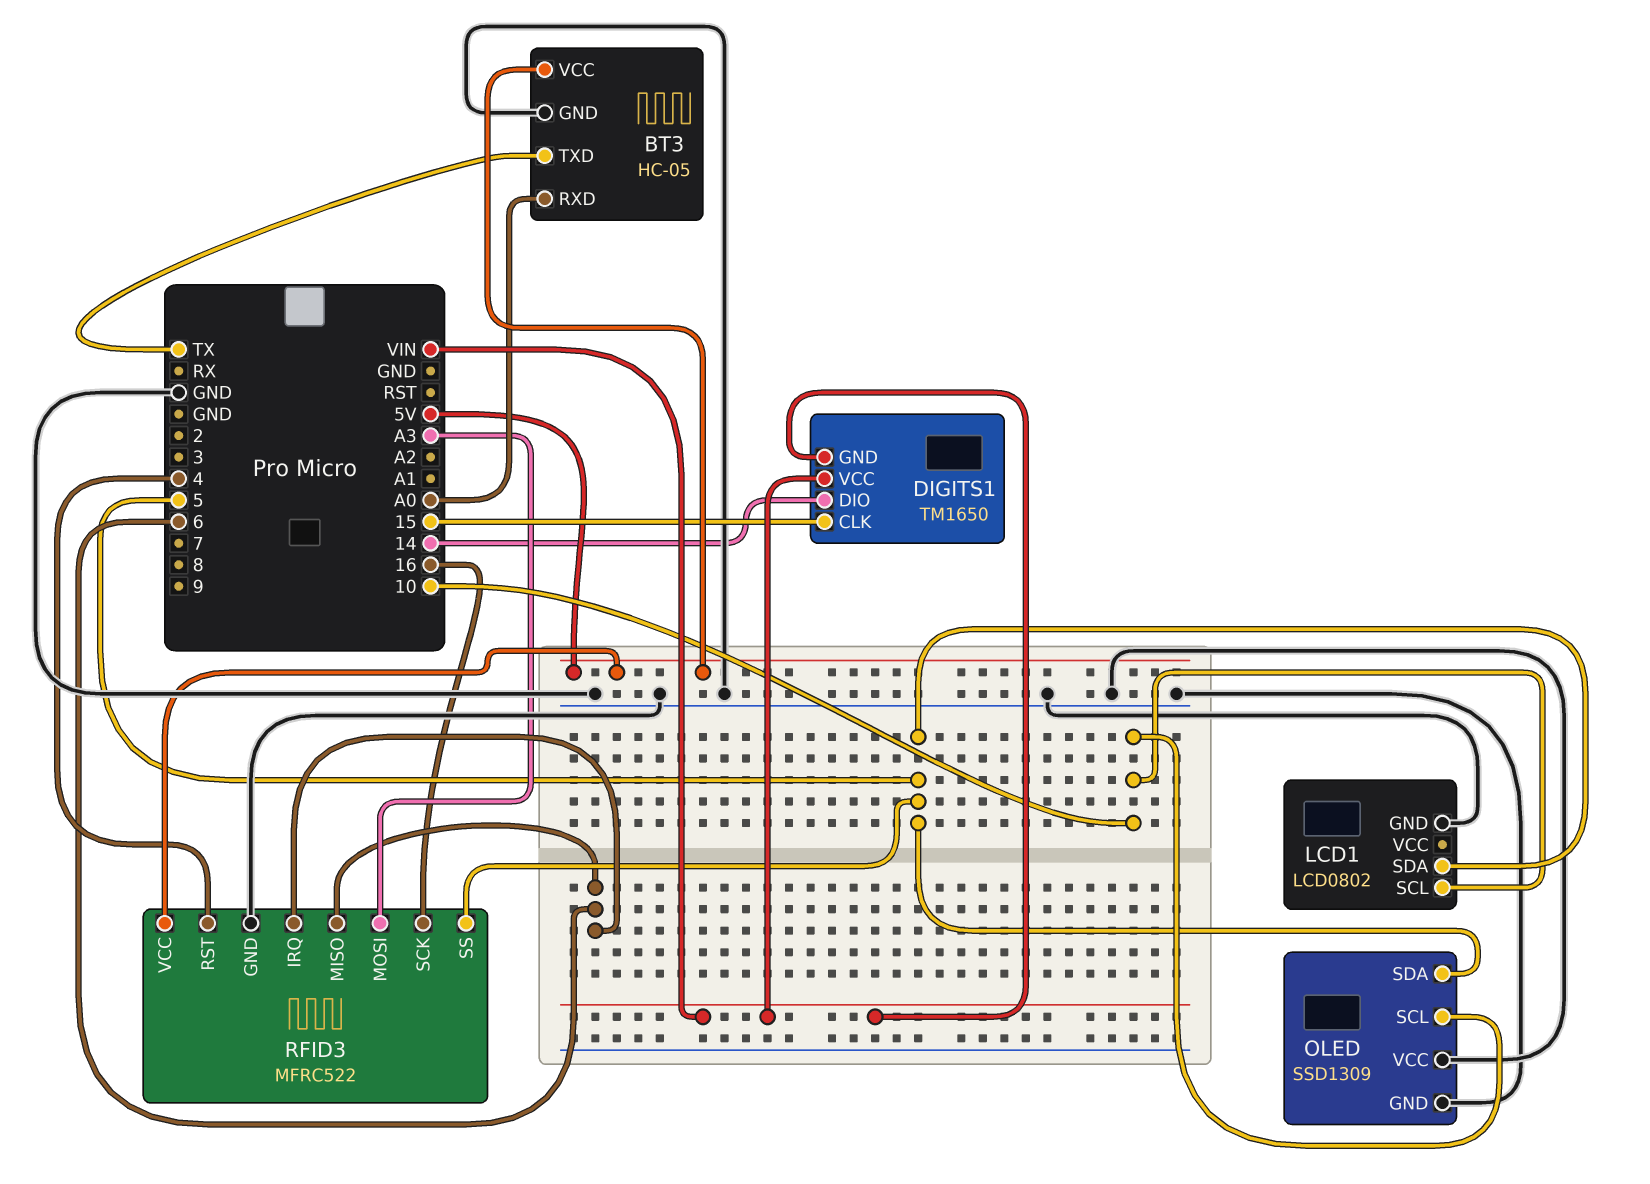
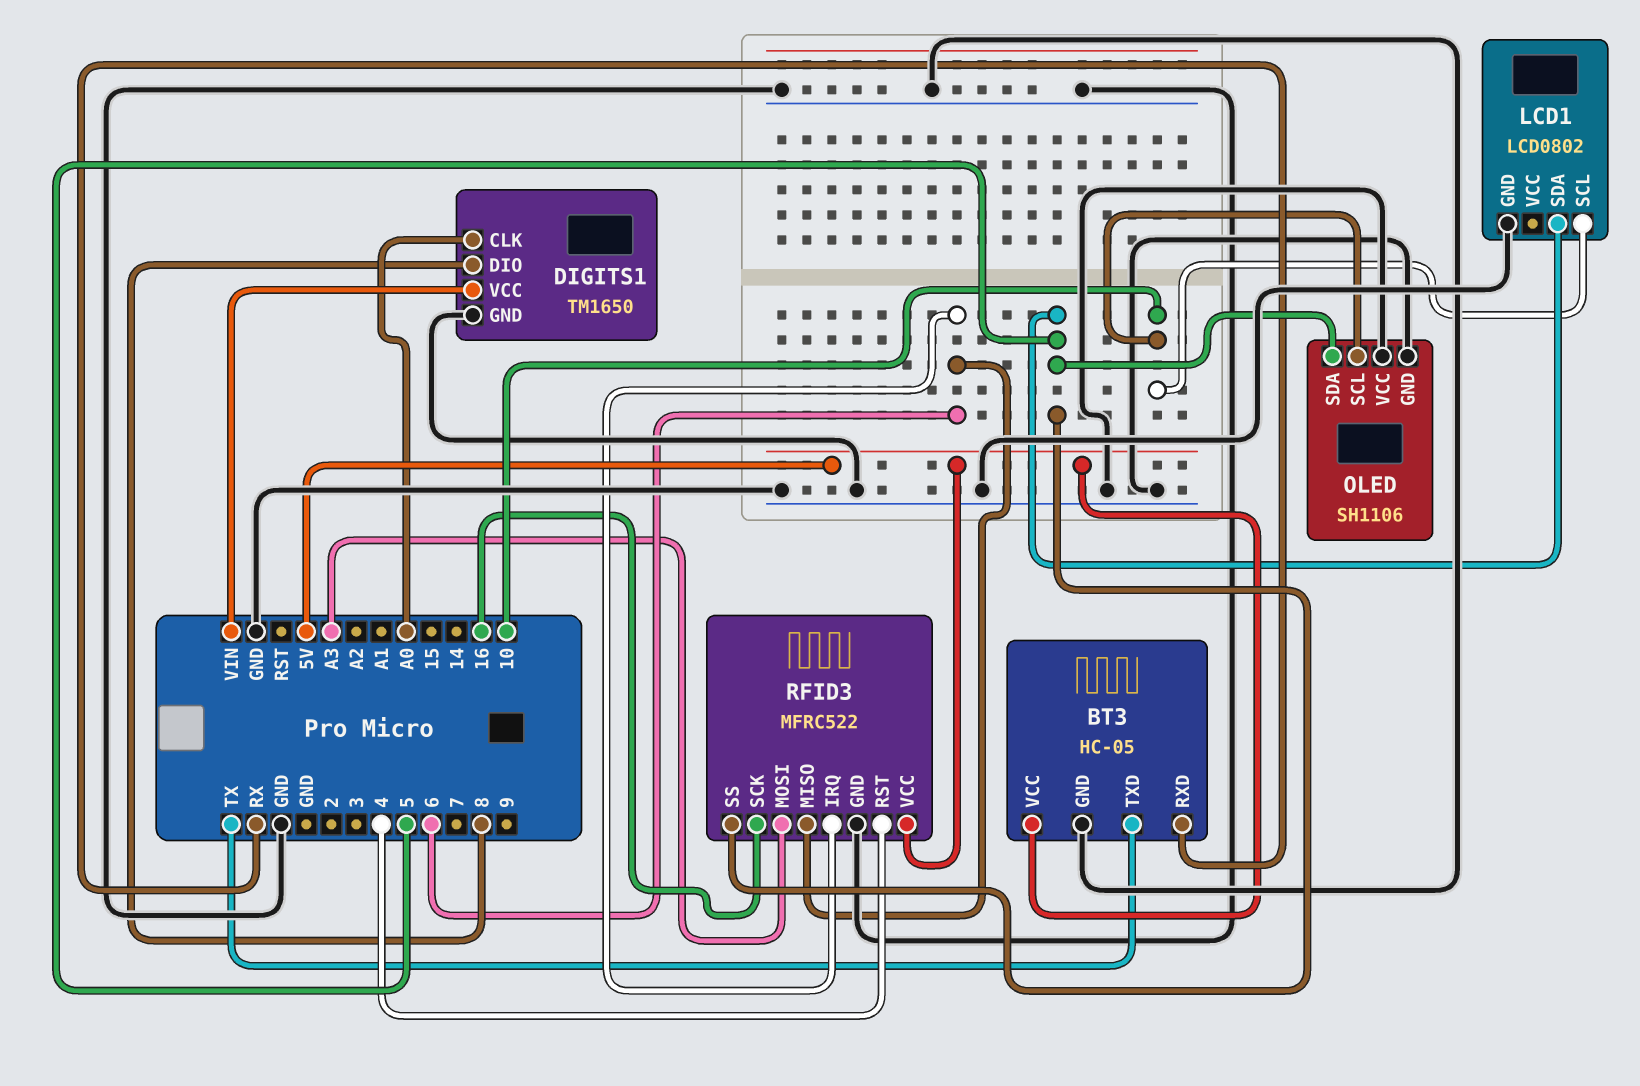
BT3 pin RXD: A0 -> RX
DIGITS1 pin CLK: 15 -> A0
DIGITS1 pin DIO: 14 -> 8
DIGITS1 pin GND: VIN -> GND
OLED: SSD1309 -> SH1106

